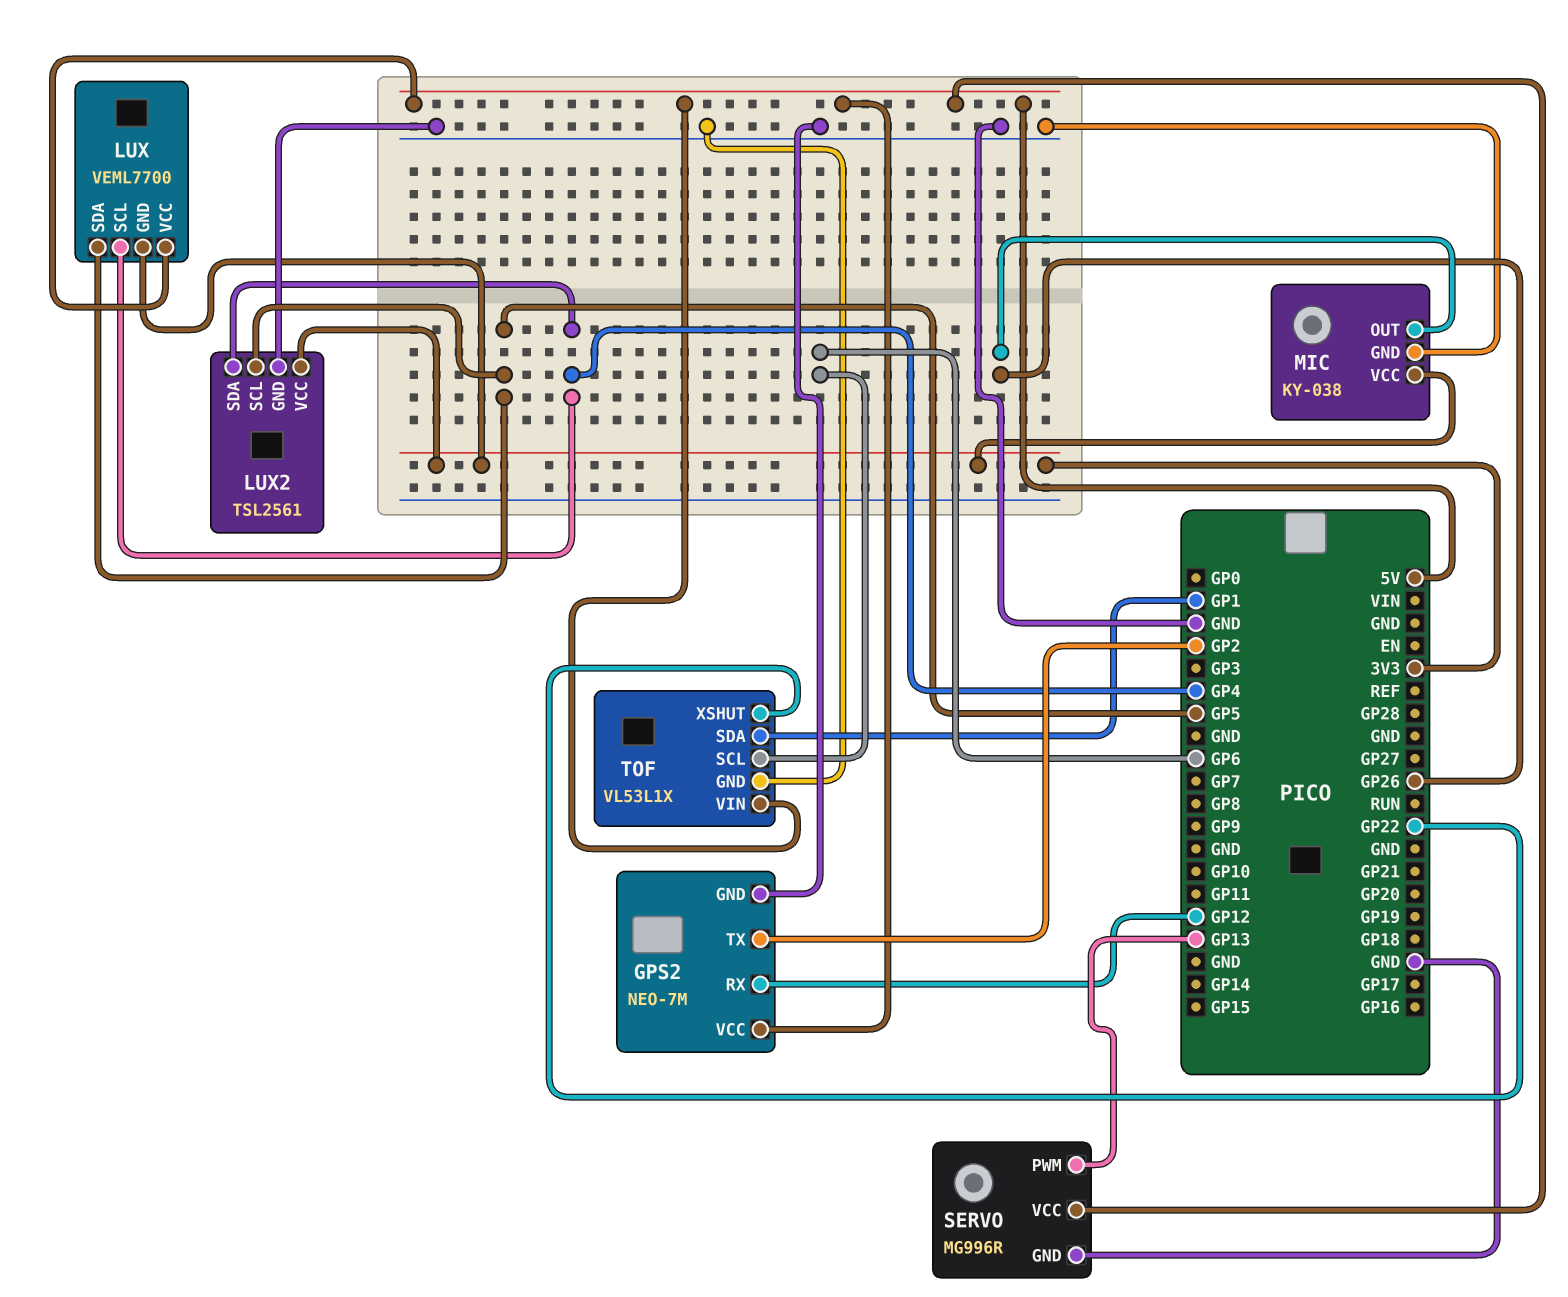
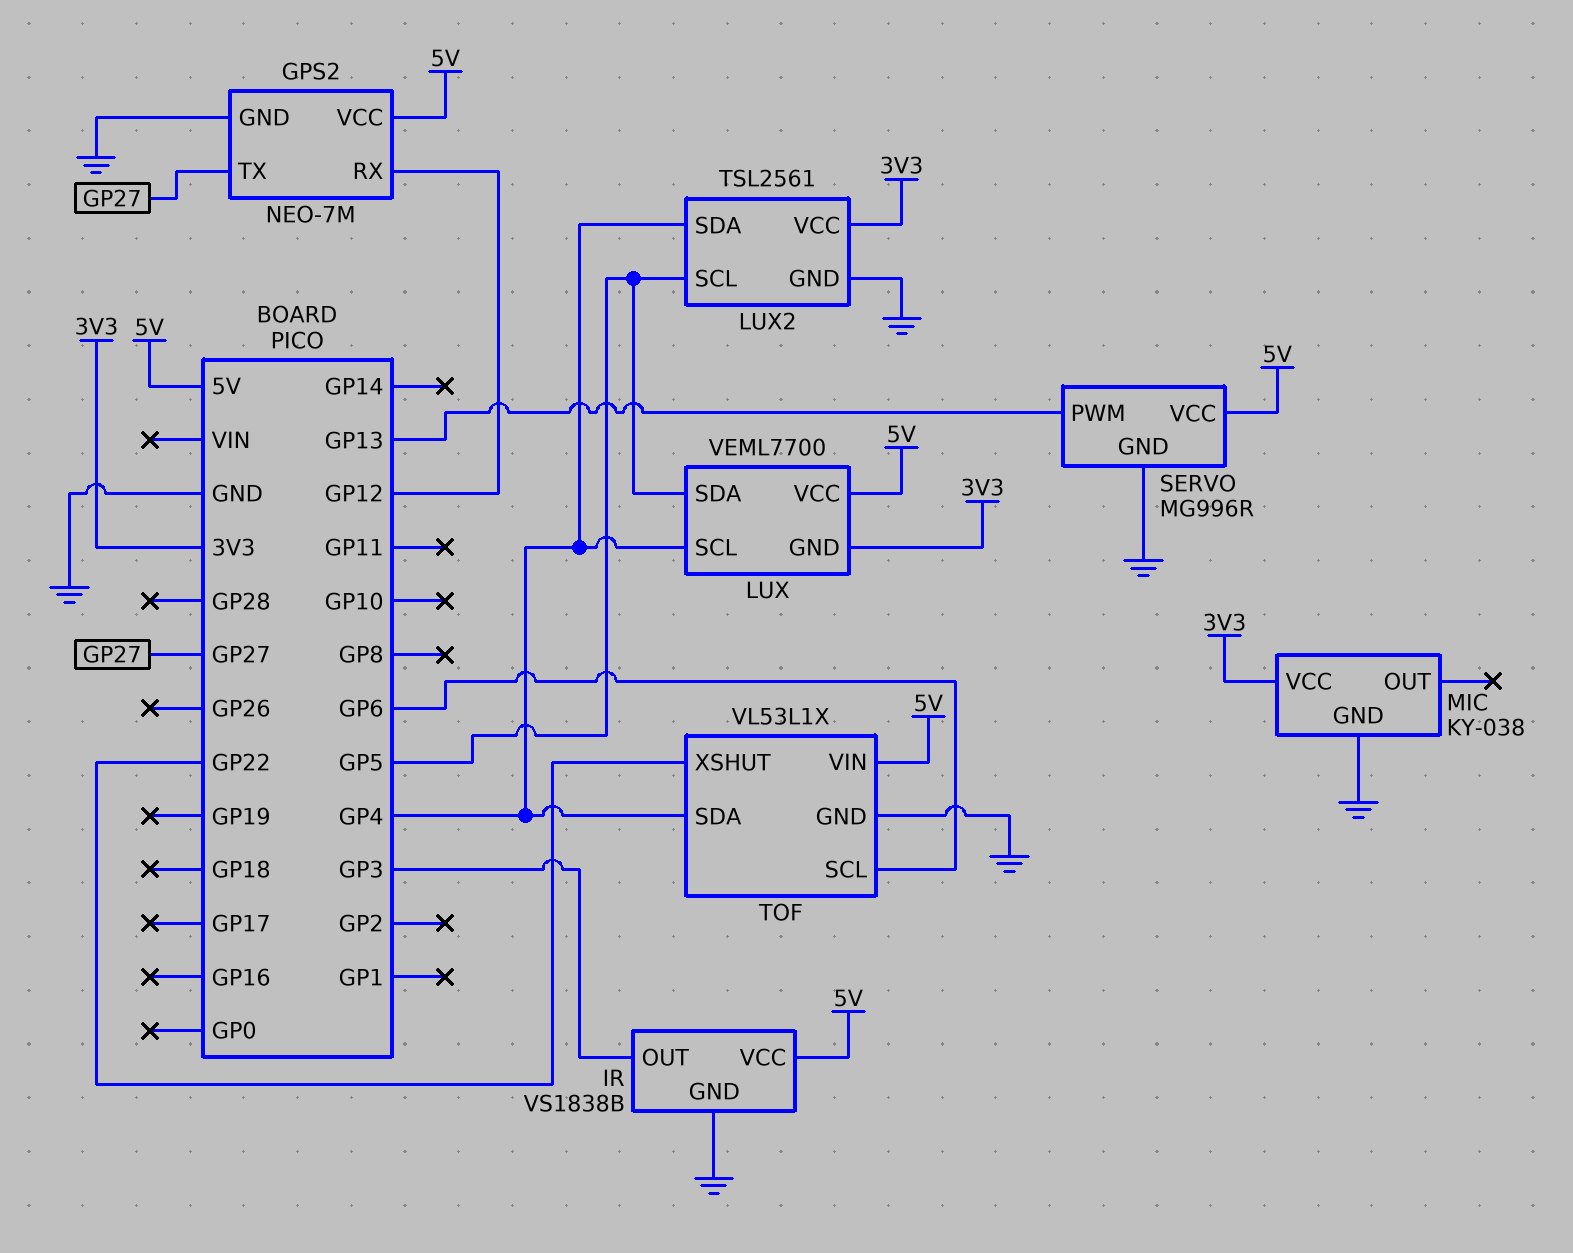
GPS2 pin TX: GP2 -> GP27
IR: none -> VS1838B
IR pin GND: none -> GND
IR pin OUT: none -> GP3
IR pin VCC: none -> 5V
MIC pin OUT: GP26 -> none
TOF pin SDA: GP1 -> GP4

